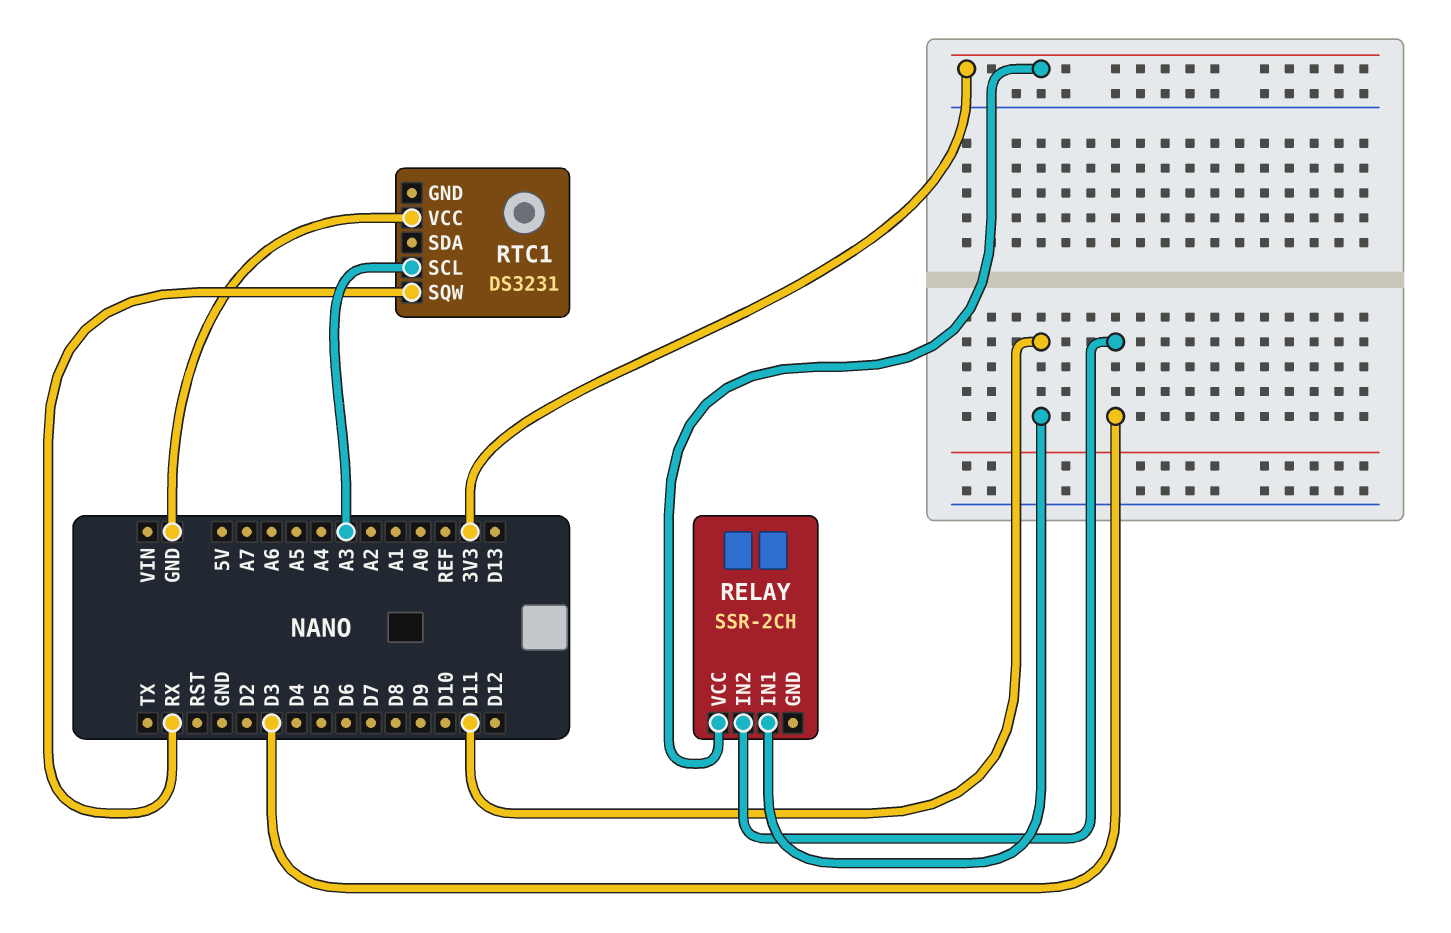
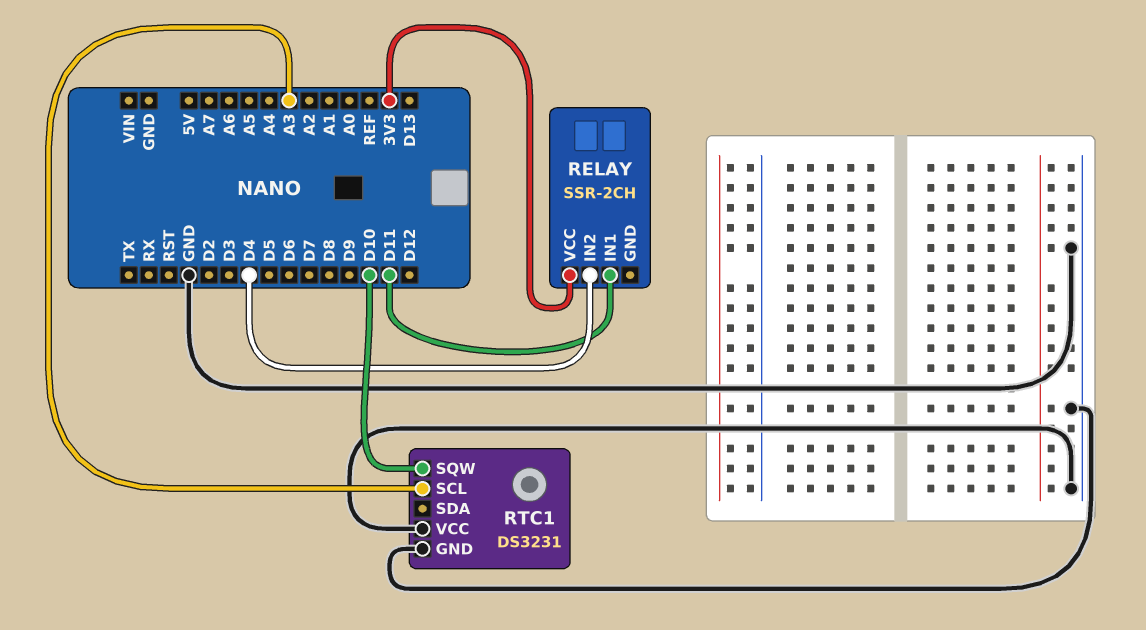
RELAY pin IN2: D3 -> D4
RTC1 pin GND: none -> GND
RTC1 pin SQW: RX -> D10

